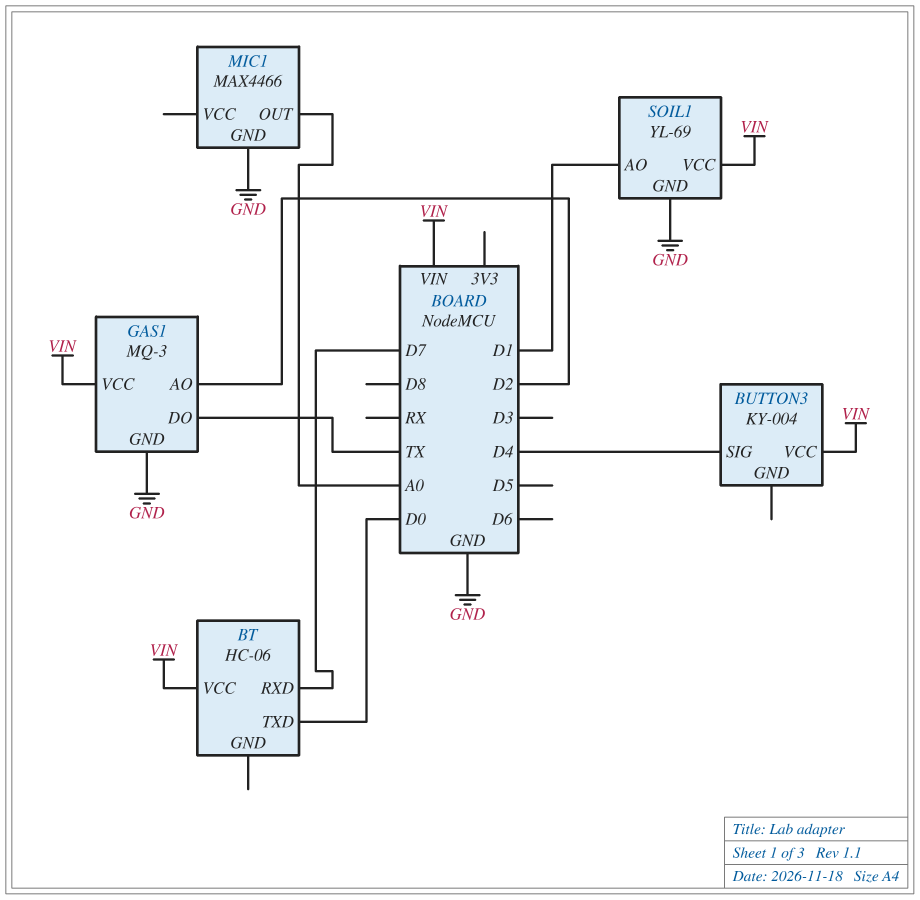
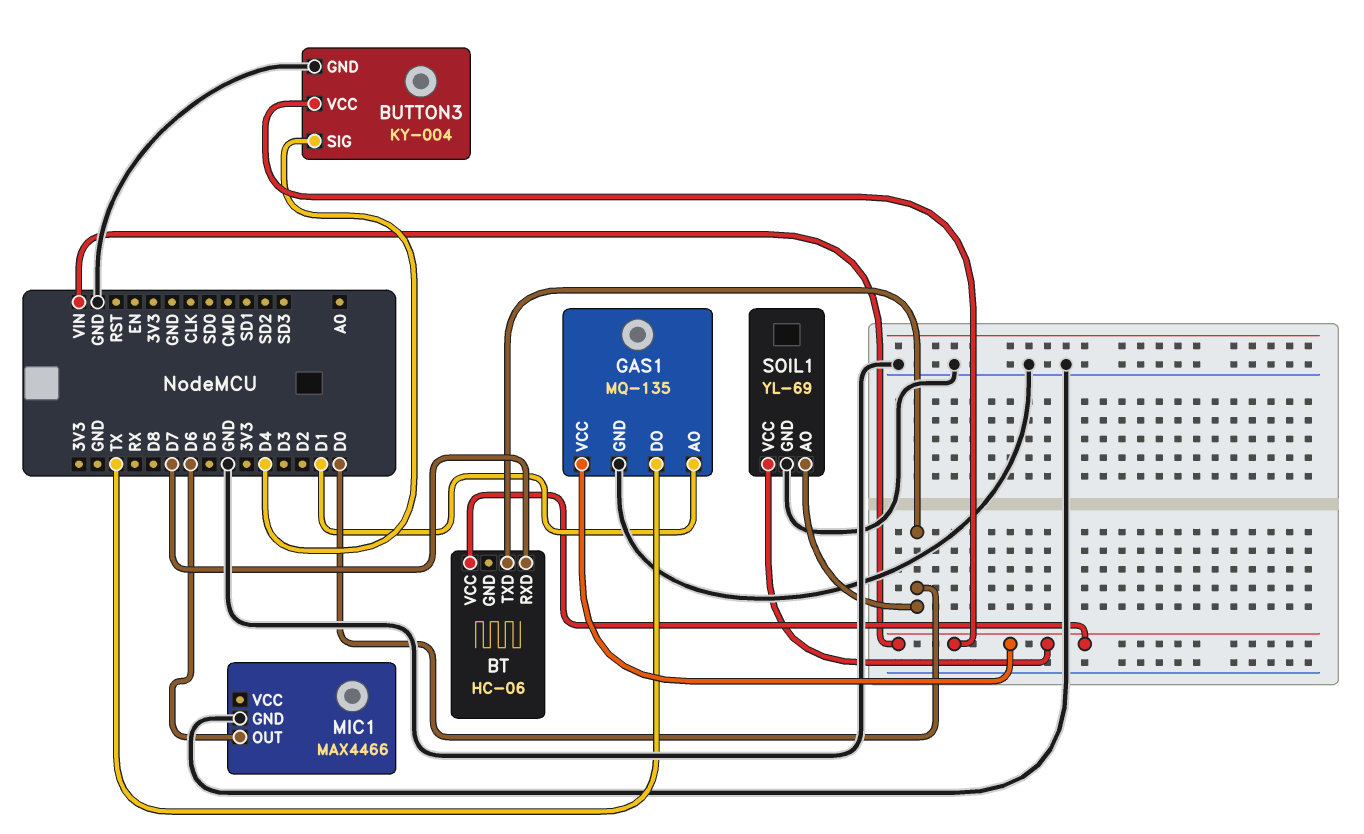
BUTTON3 pin GND: none -> GND
GAS1: MQ-3 -> MQ-135
GAS1 pin AO: D2 -> D1
MIC1 pin OUT: A0 -> D6
SOIL1 pin AO: D1 -> D0

